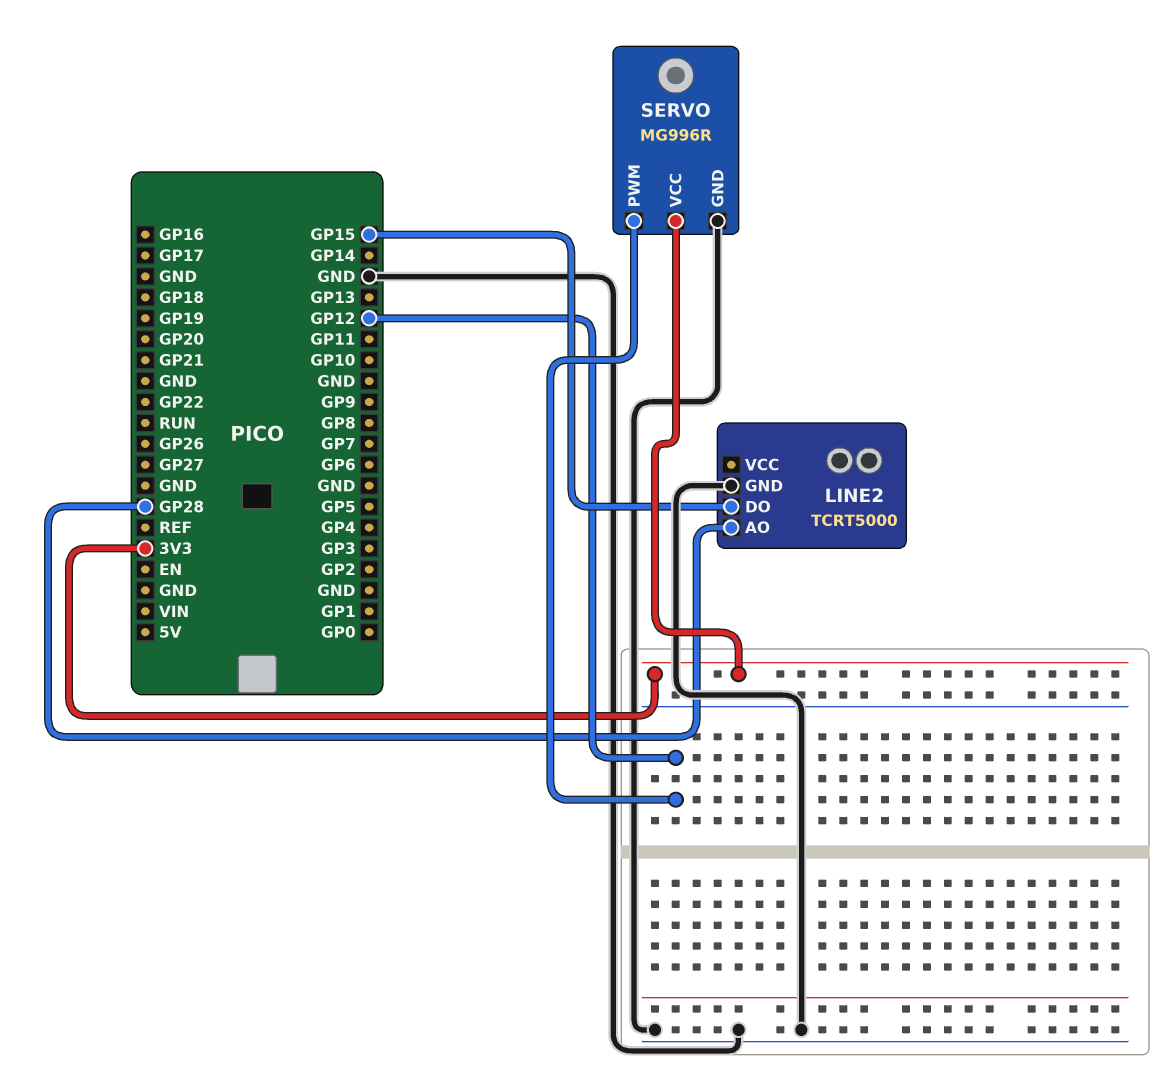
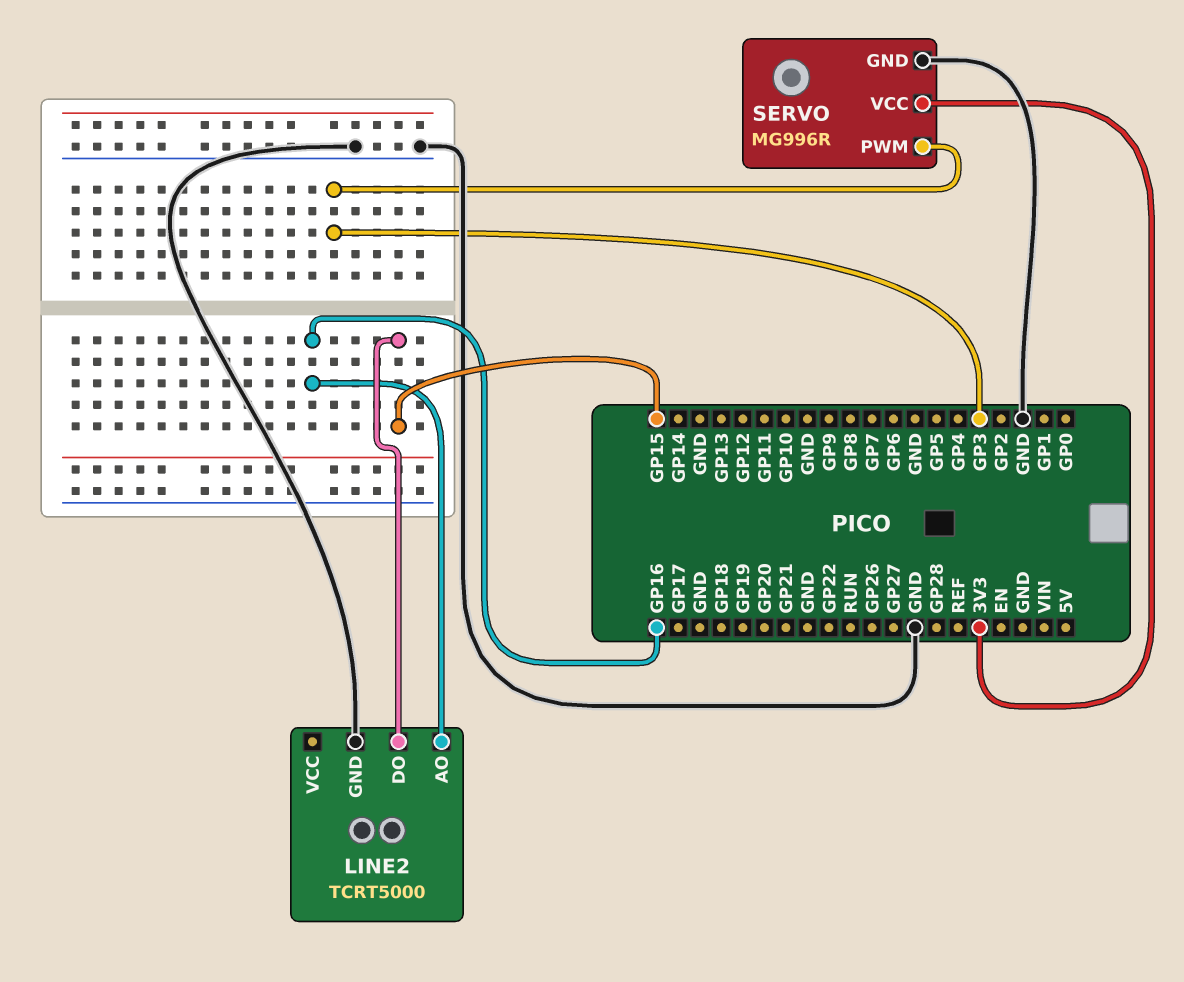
LINE2 pin AO: GP28 -> GP16
SERVO pin PWM: GP12 -> GP3

